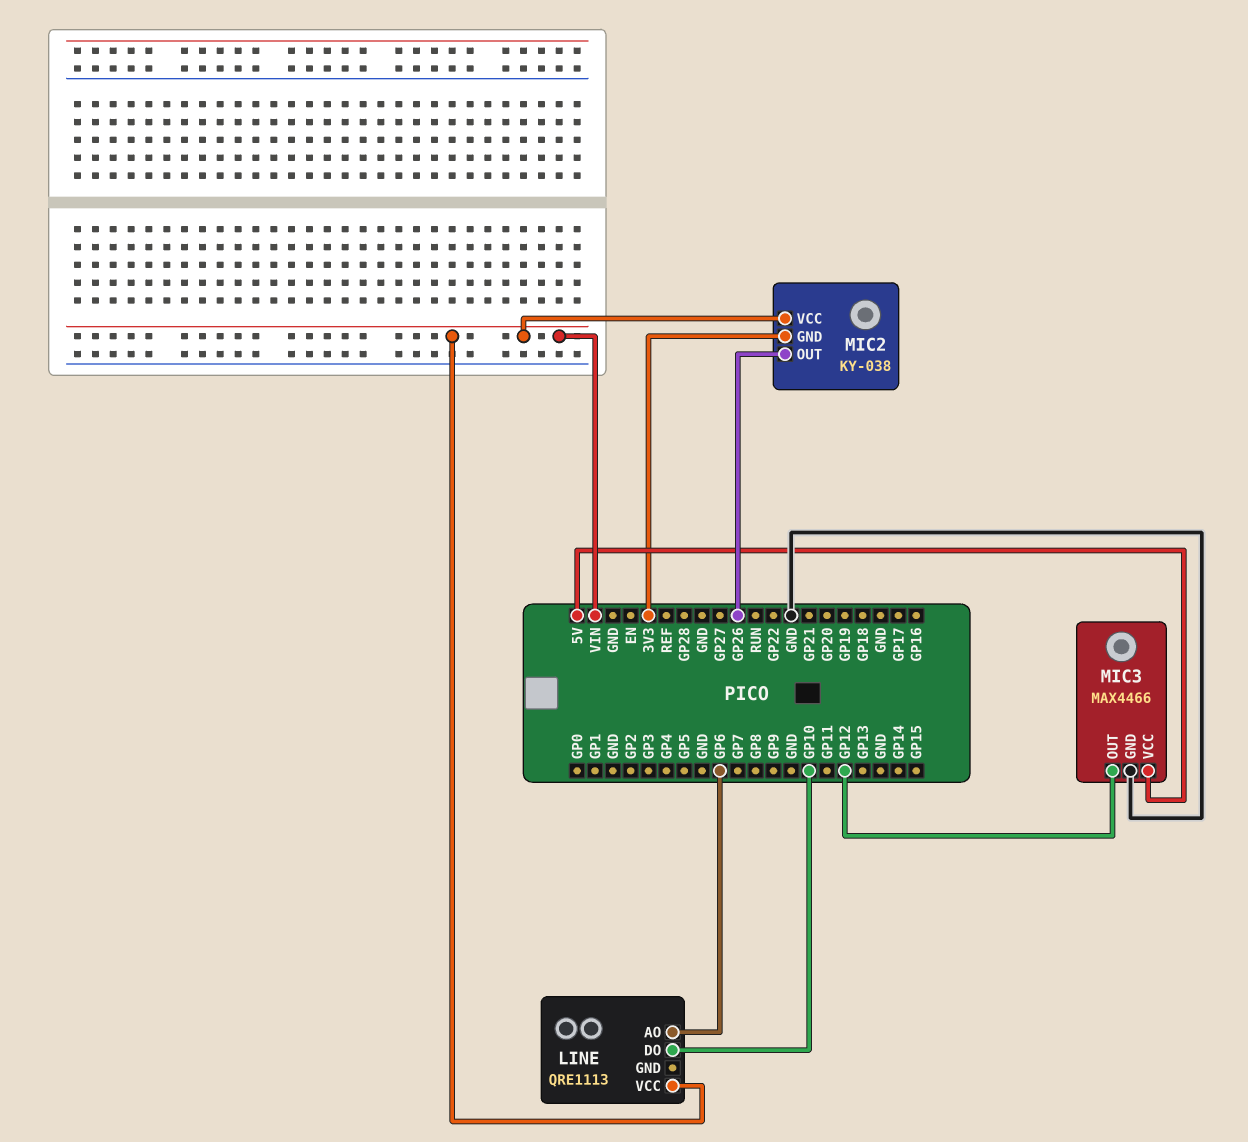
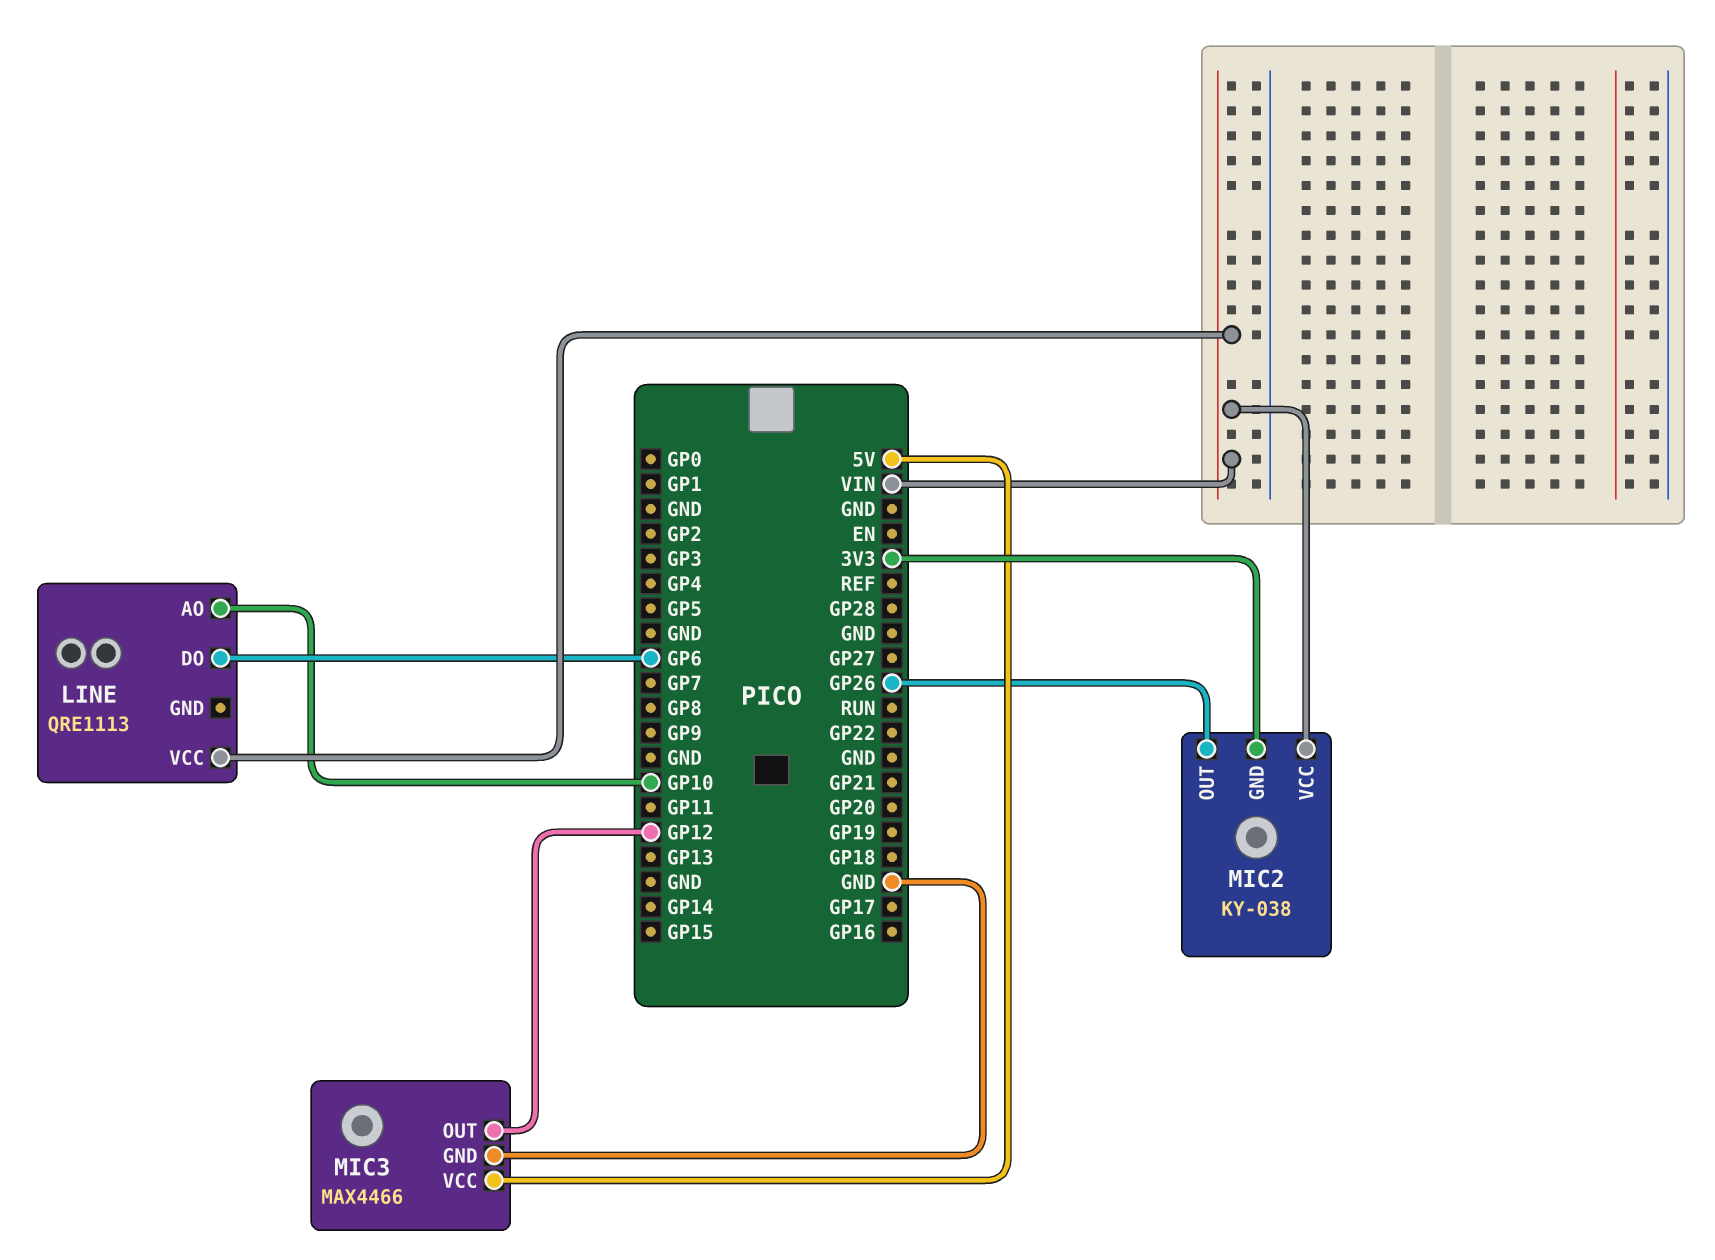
LINE pin AO: GP6 -> GP10
LINE pin DO: GP10 -> GP6

